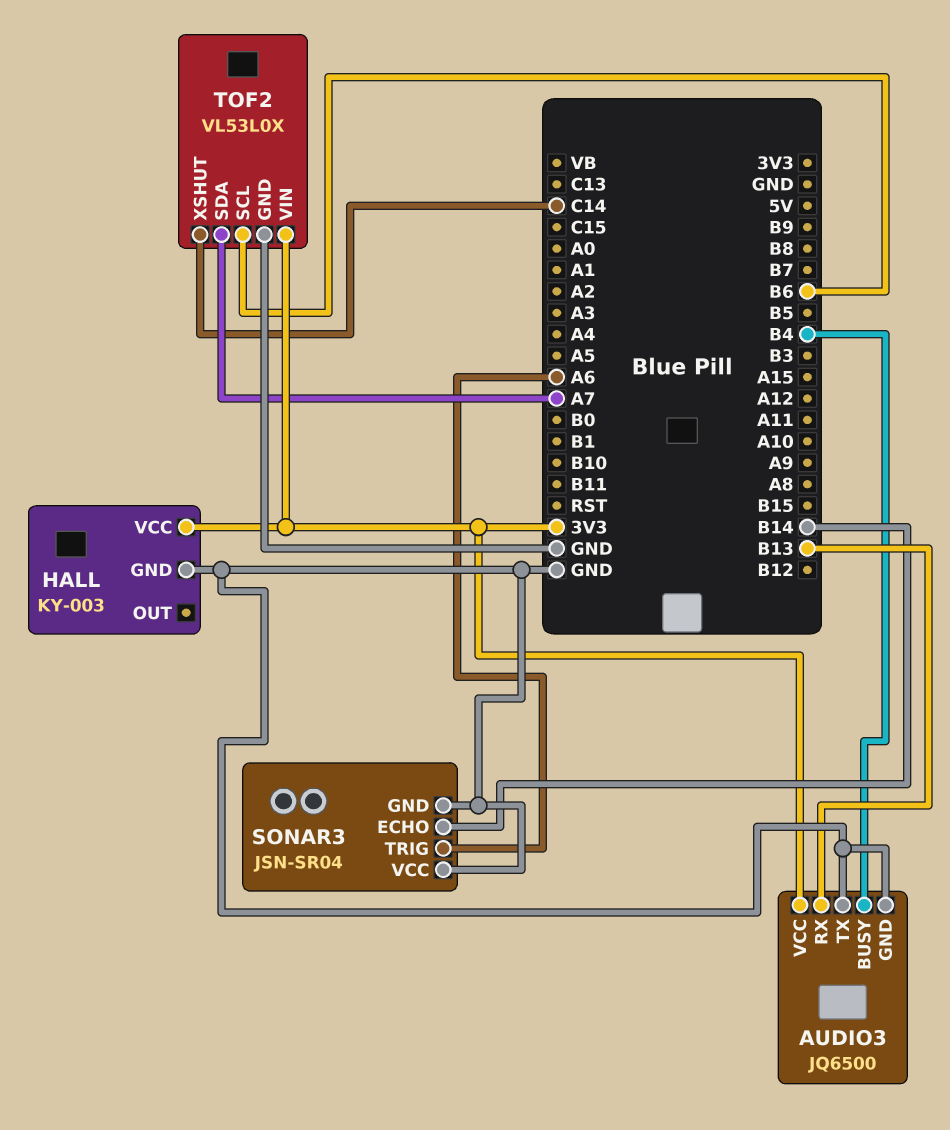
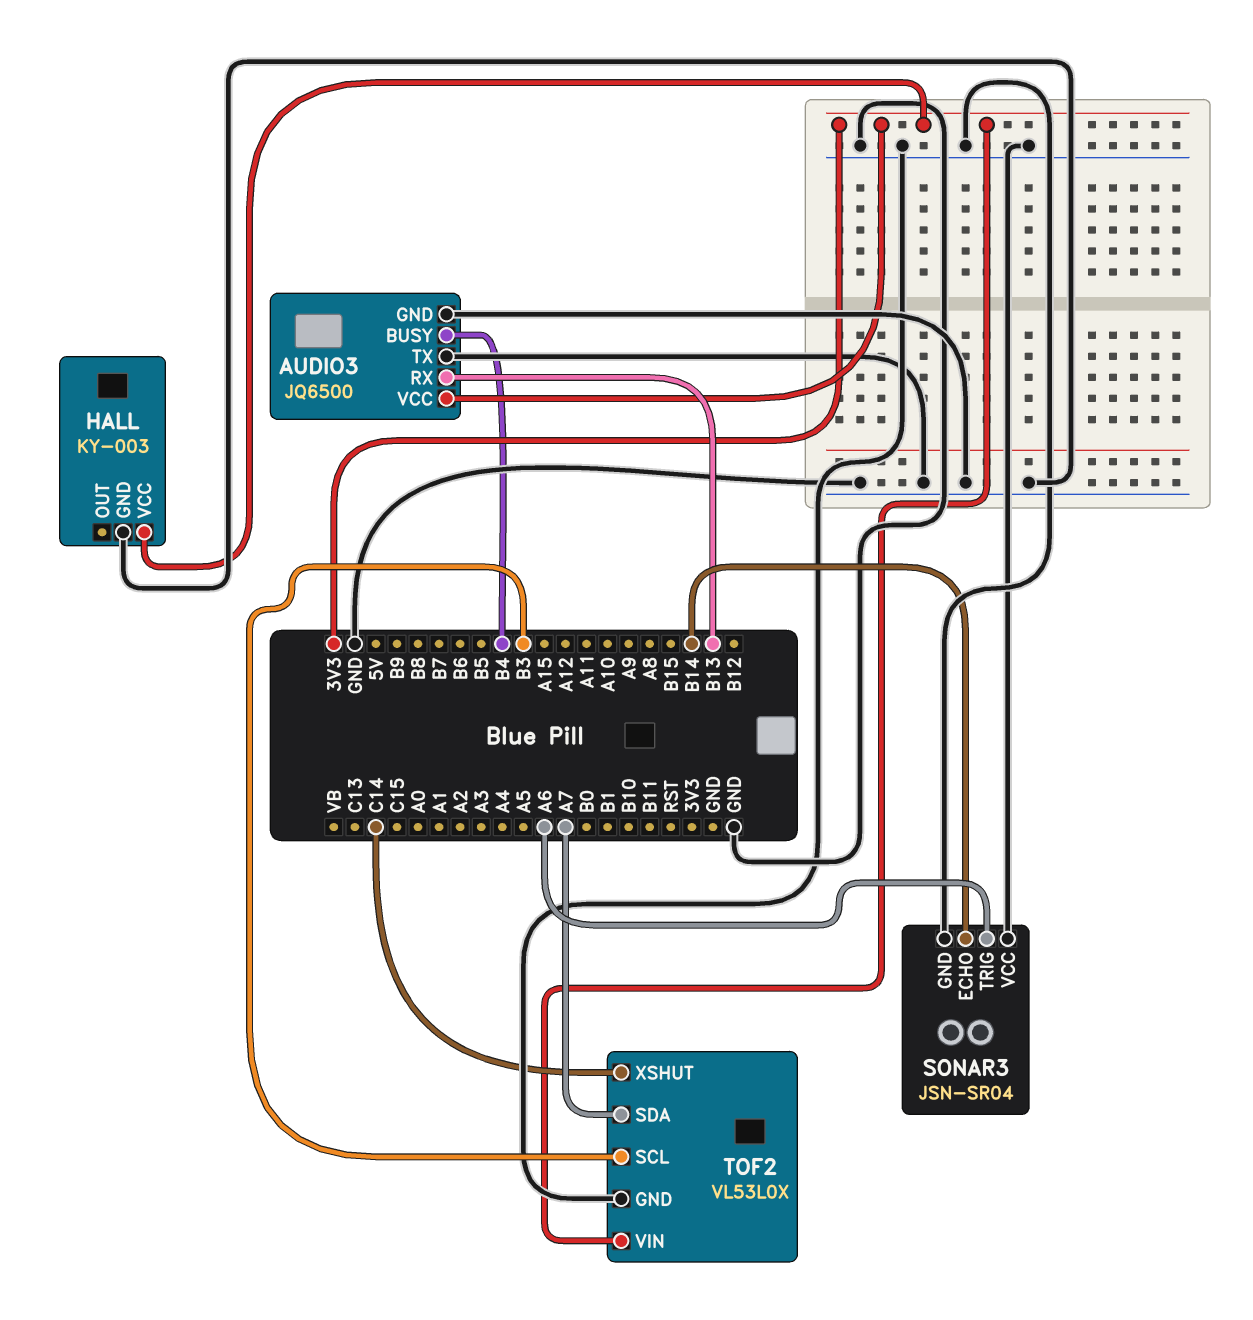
TOF2 pin SCL: B6 -> B3

